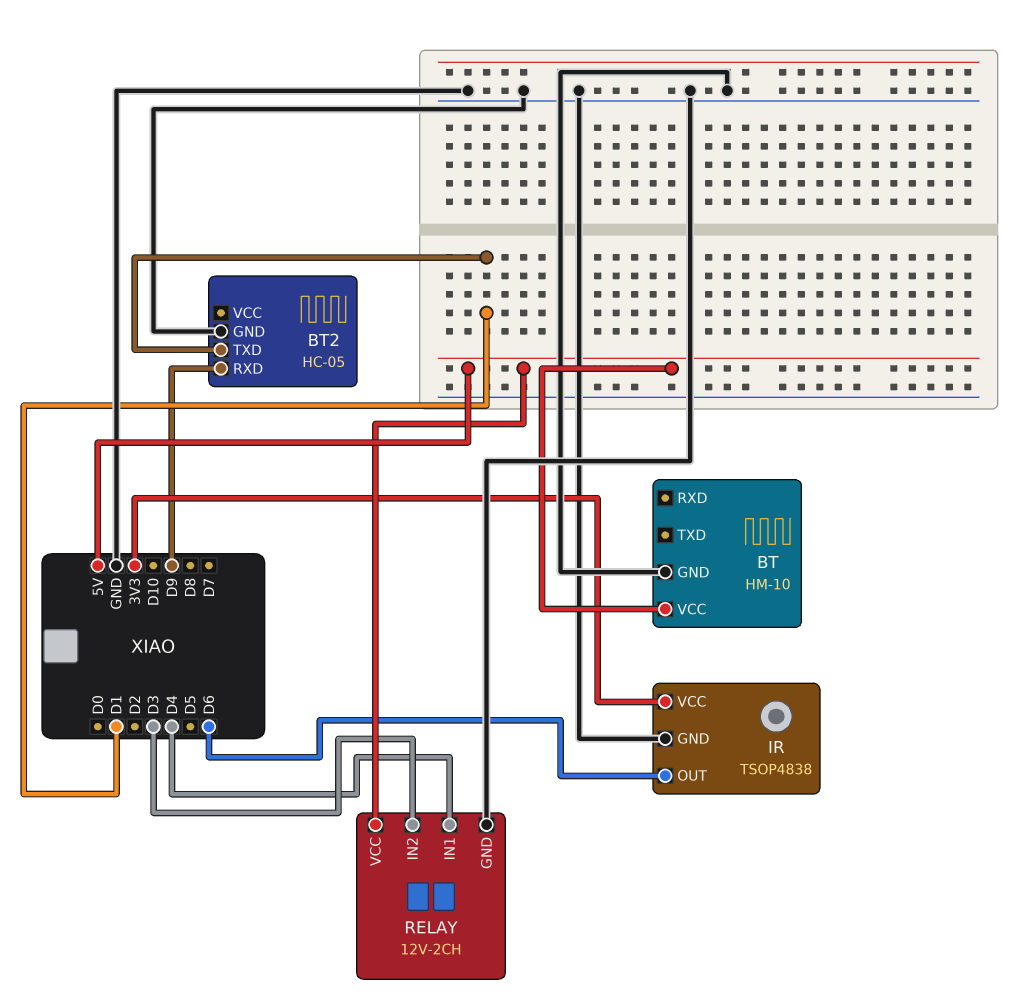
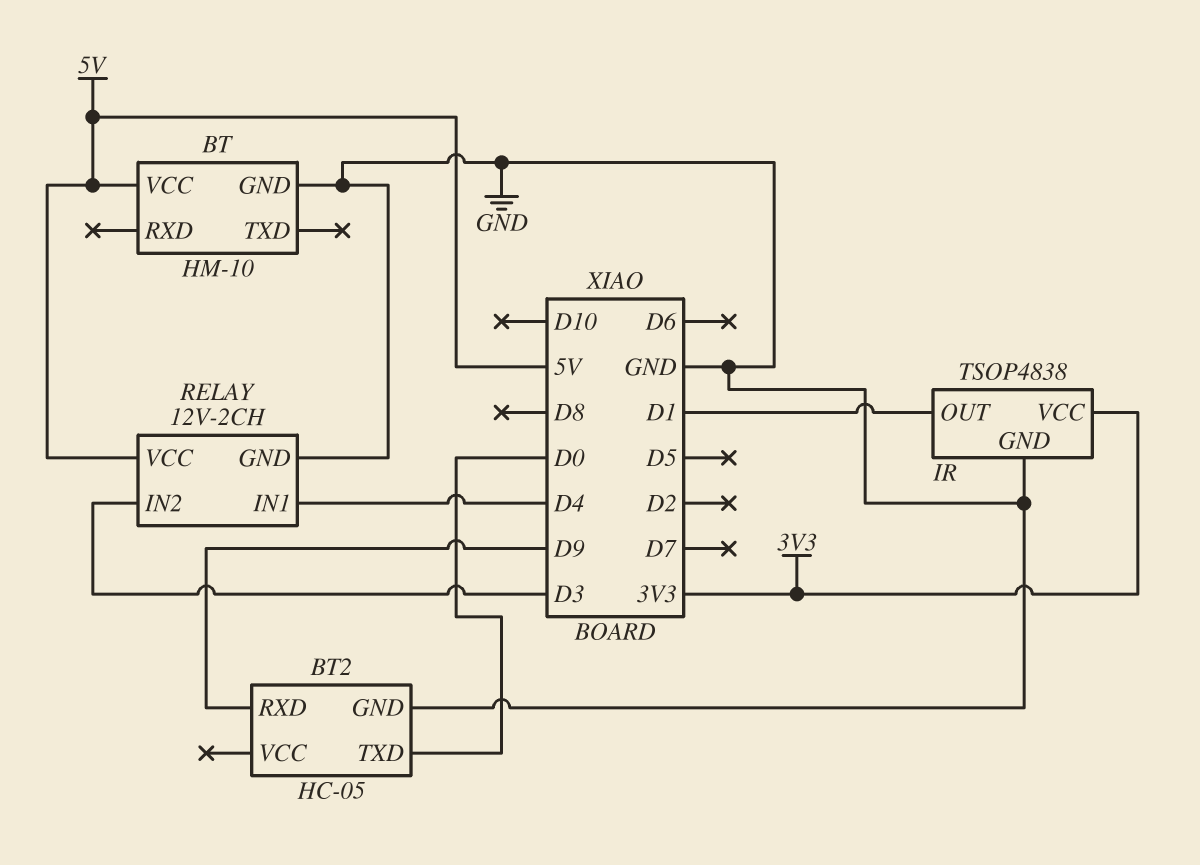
BT2 pin TXD: D1 -> D0
IR pin OUT: D6 -> D1

